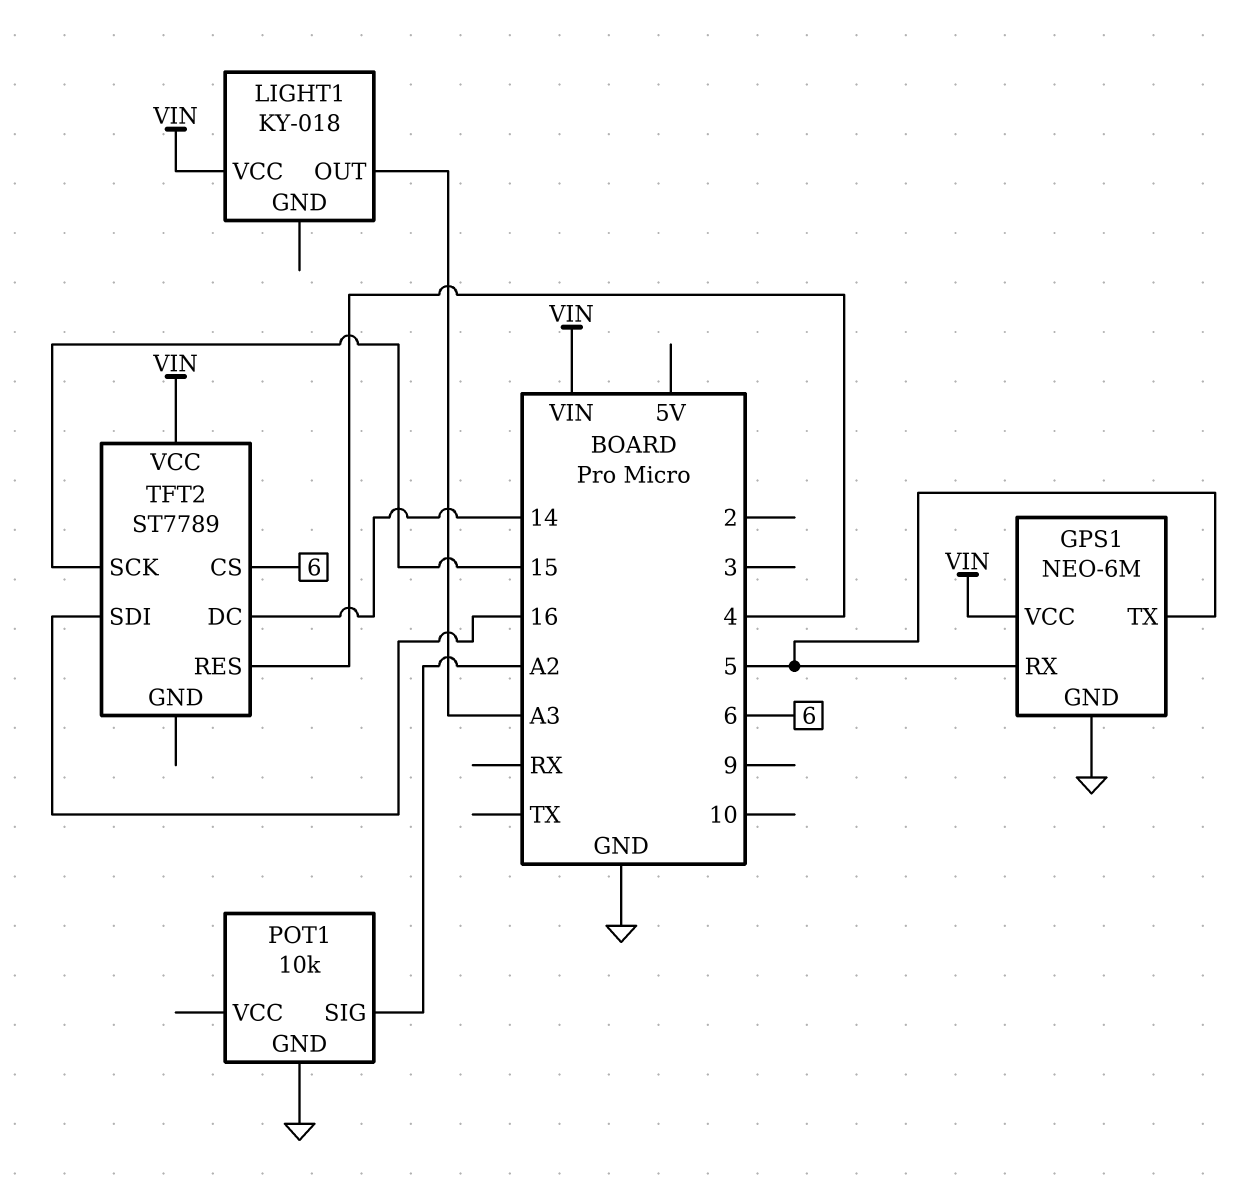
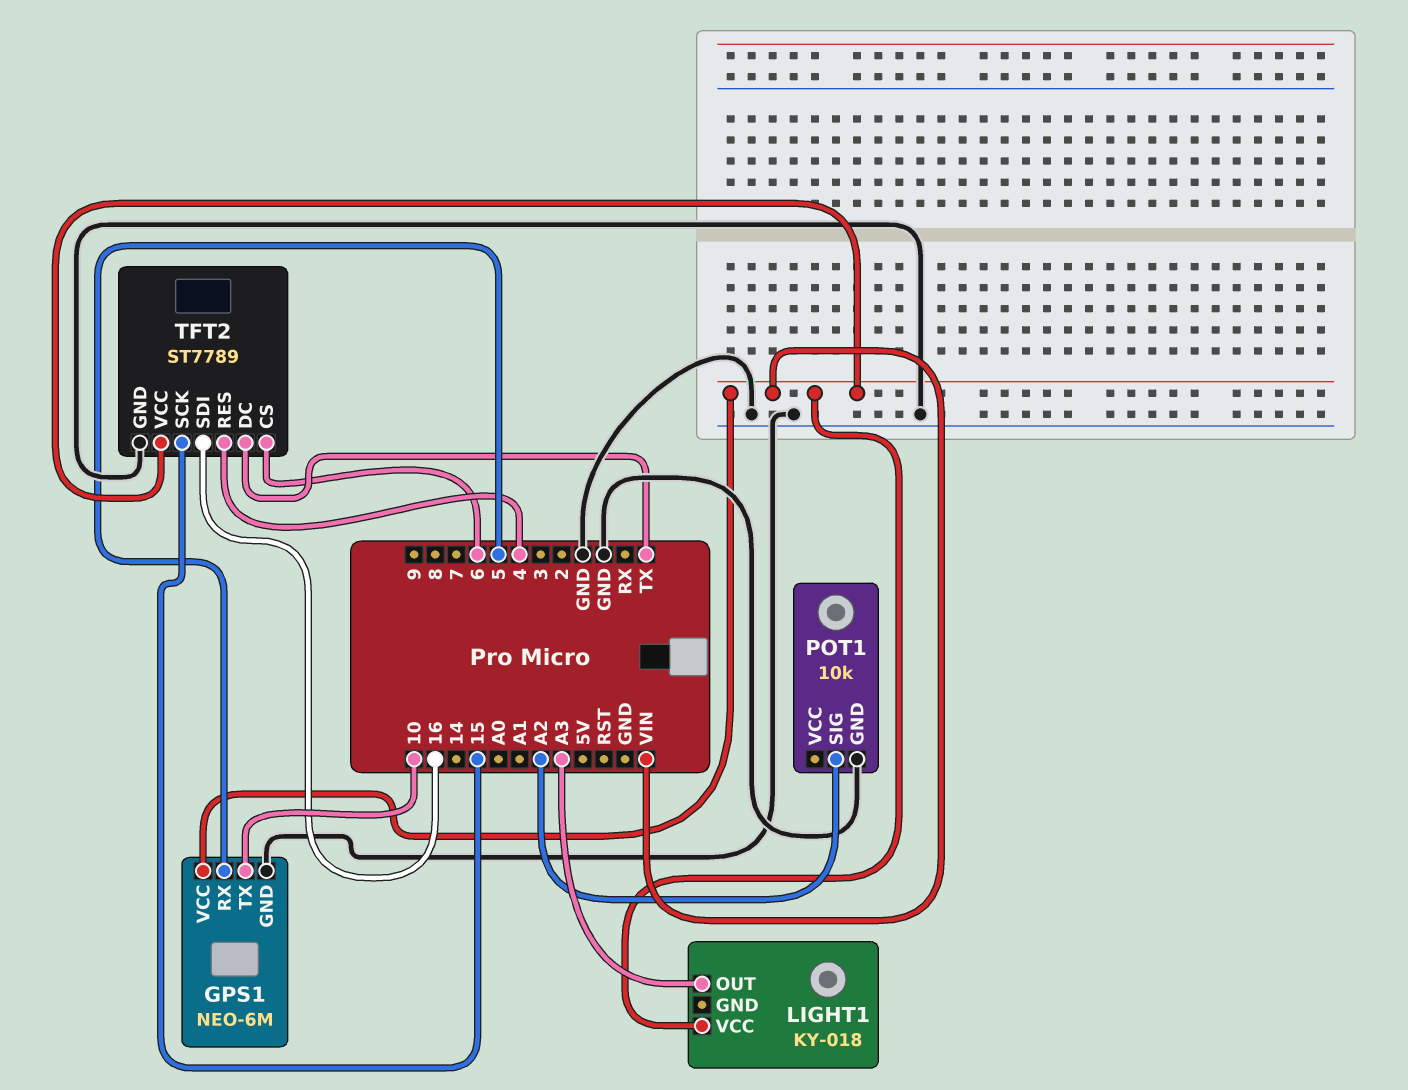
GPS1 pin TX: 5 -> 10
TFT2 pin DC: 14 -> TX
TFT2 pin GND: none -> GND

